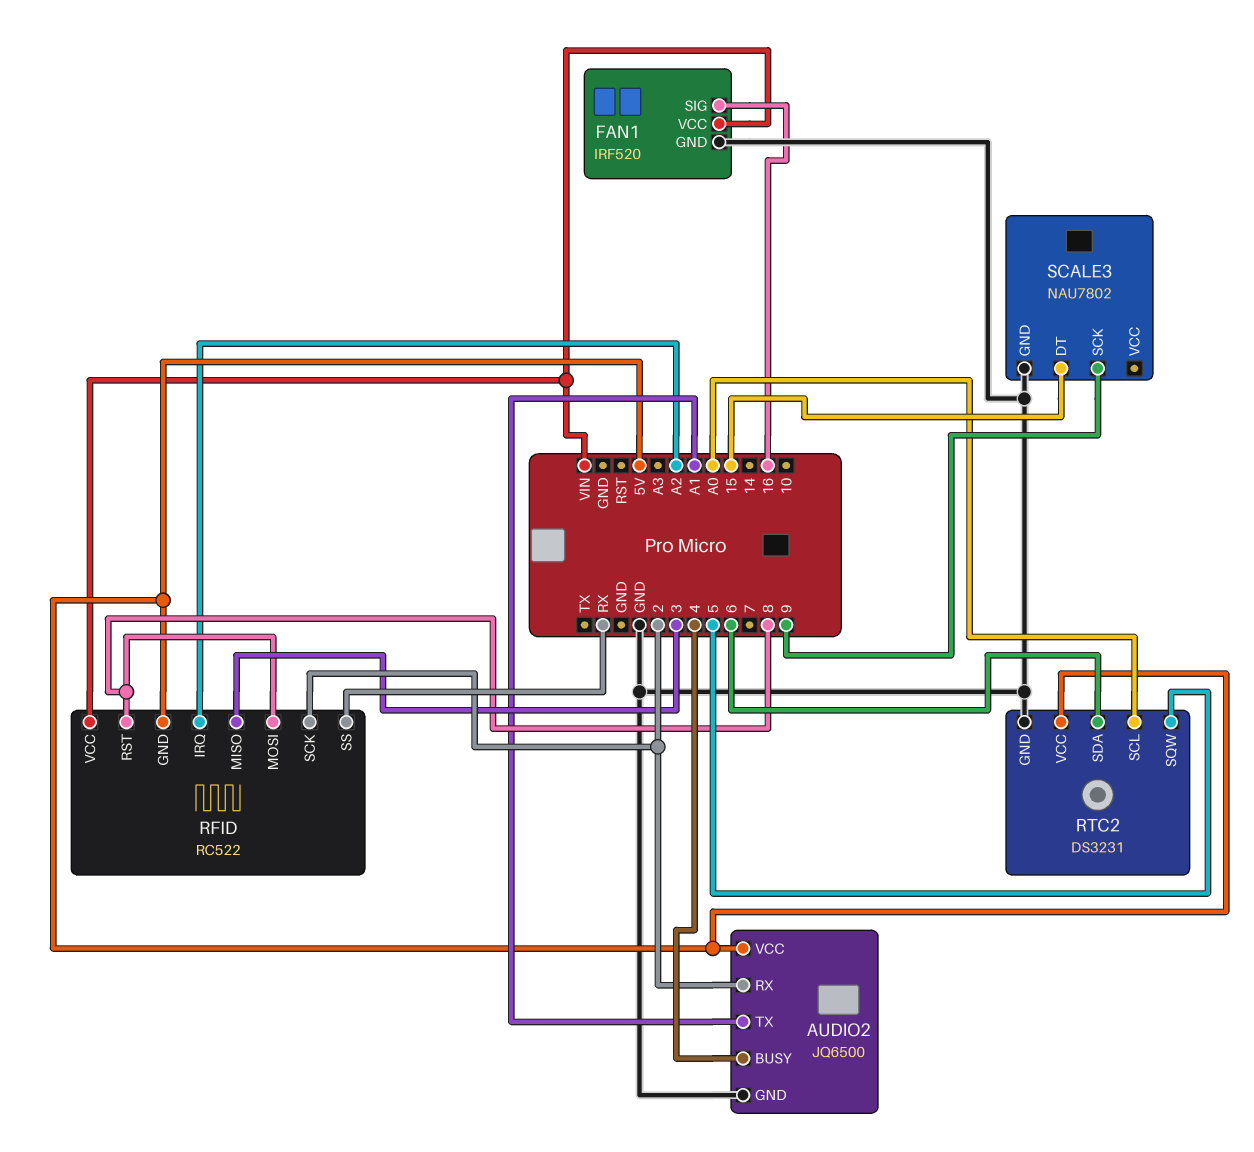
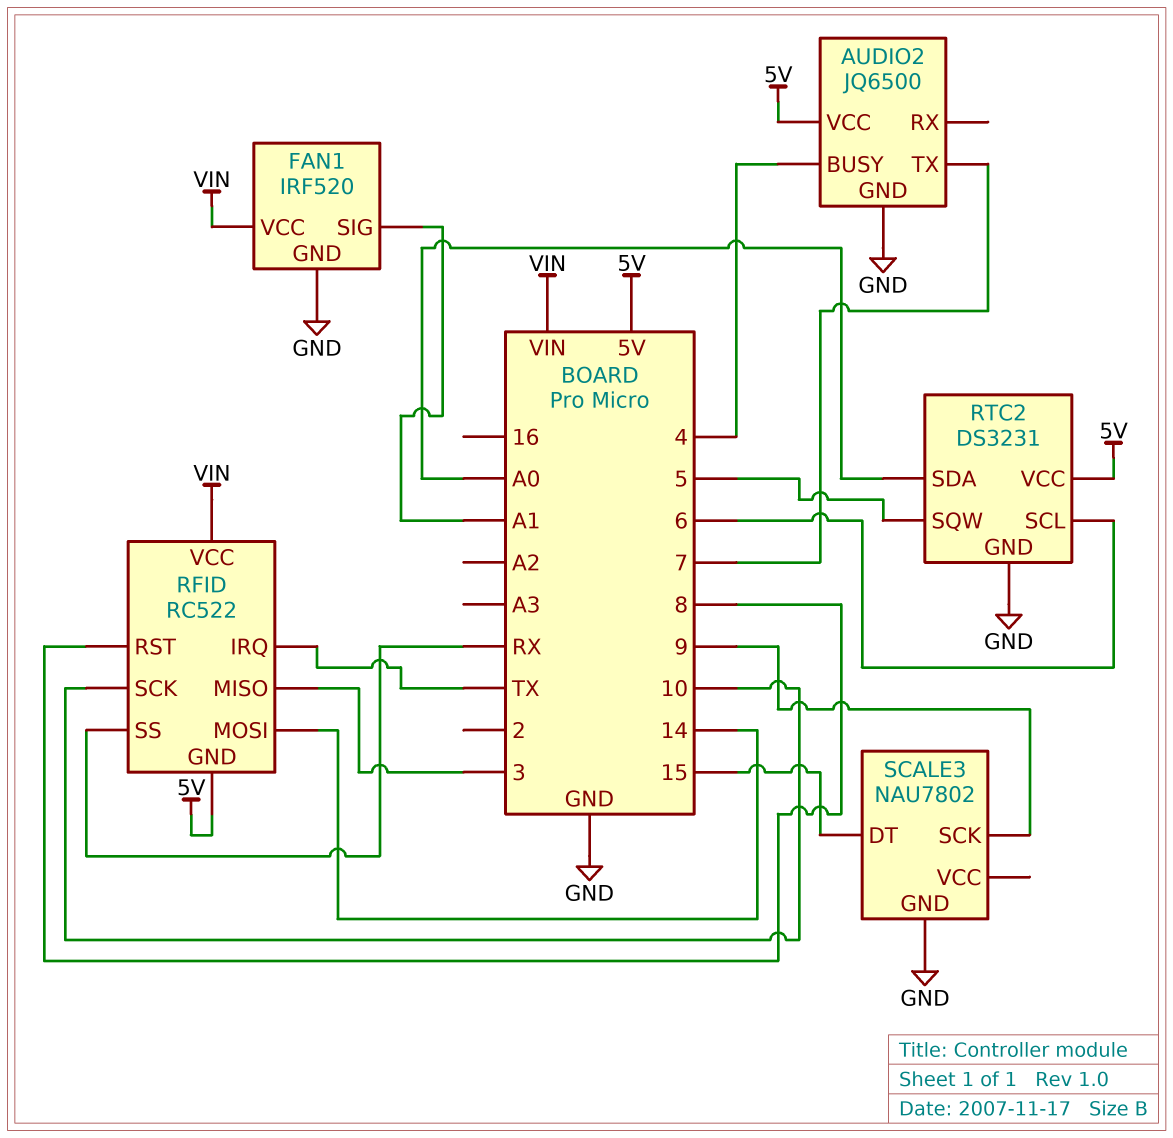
AUDIO2 pin RX: 2 -> none
AUDIO2 pin TX: A1 -> 7
FAN1 pin SIG: 16 -> A1
RFID pin IRQ: A2 -> TX
RFID pin MOSI: 8 -> 14
RFID pin SCK: 2 -> 10
RTC2 pin SCL: A0 -> 6
RTC2 pin SDA: 6 -> A0

